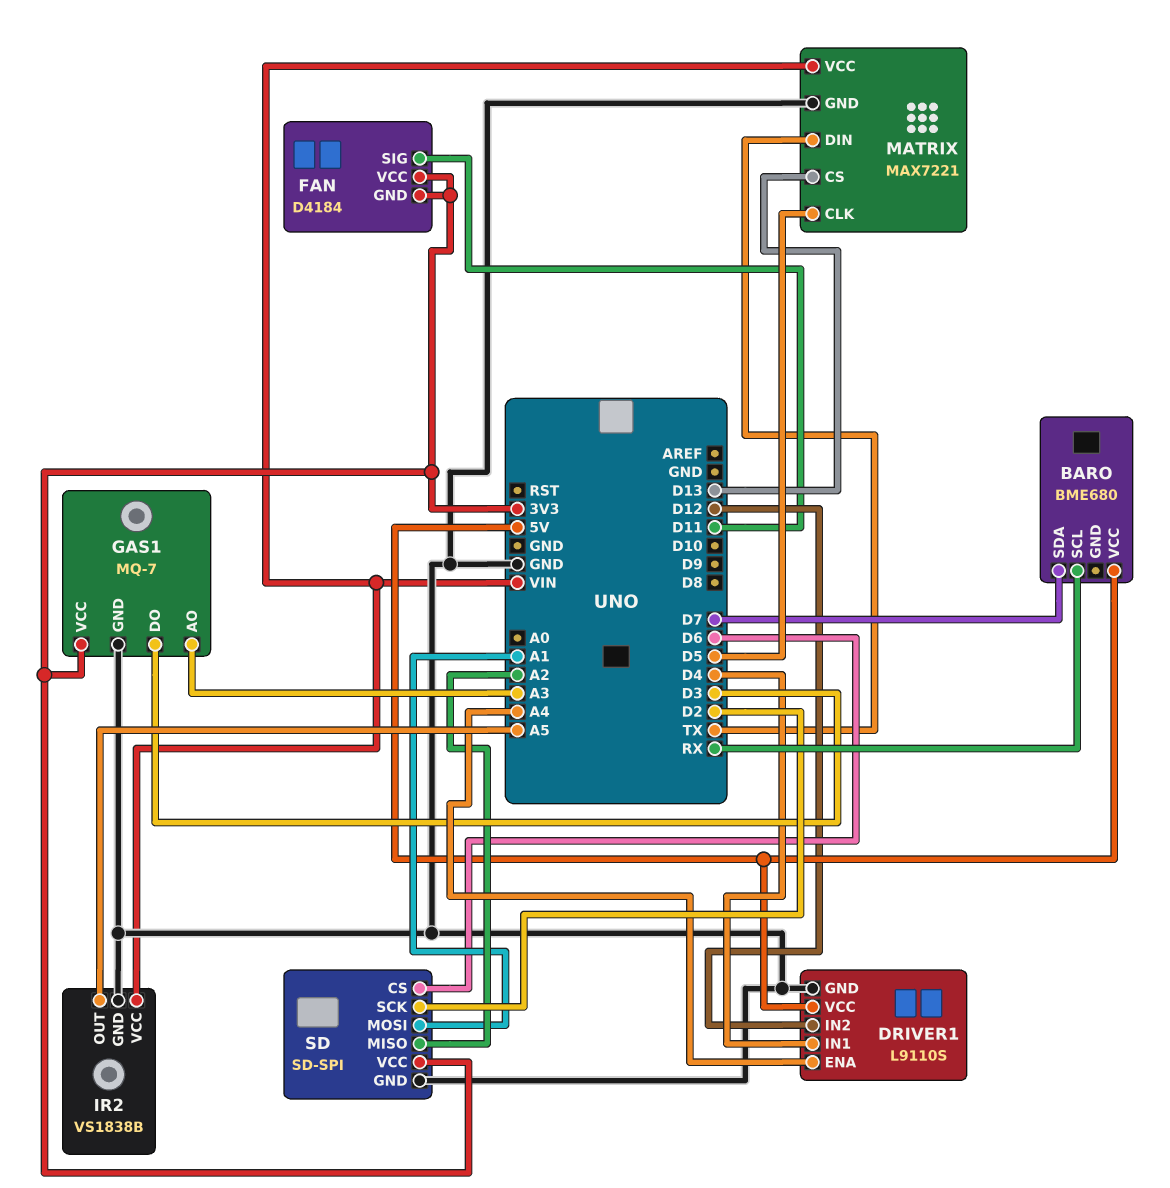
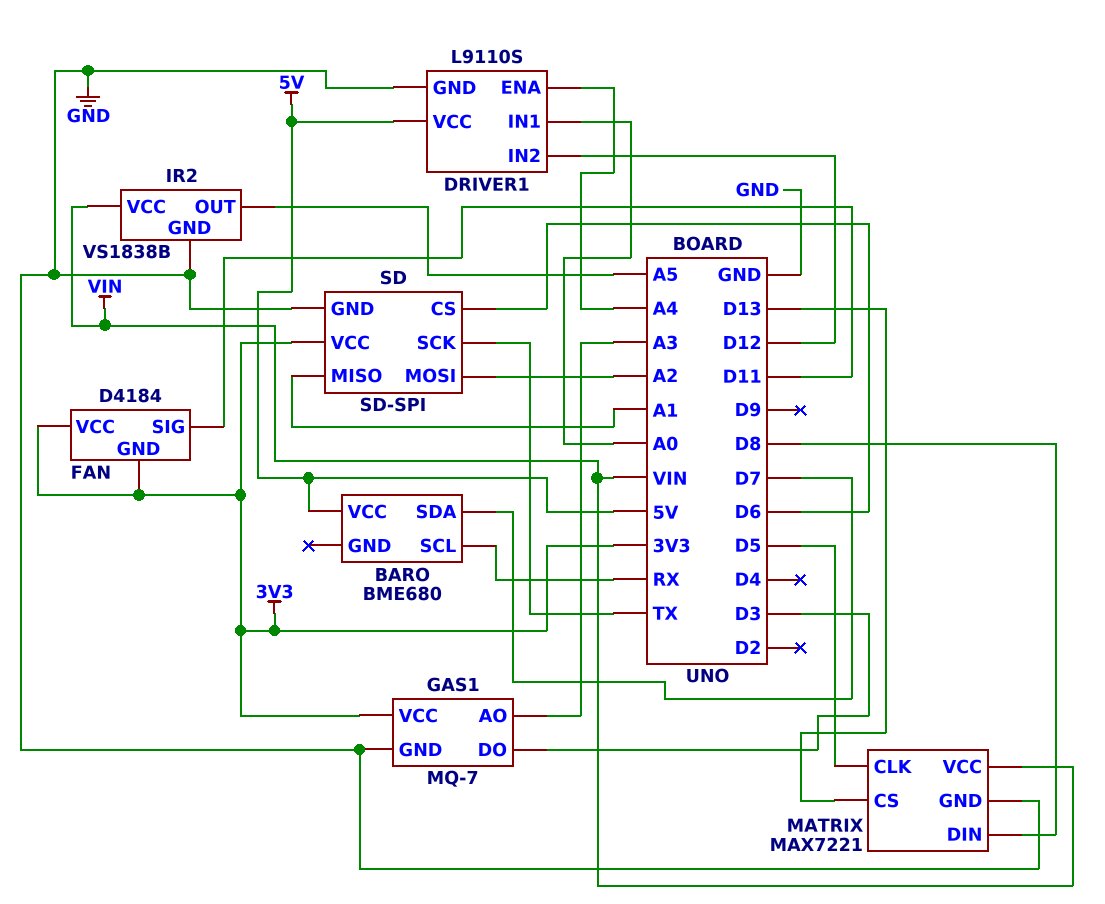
DRIVER1 pin IN1: D4 -> A0
MATRIX pin DIN: TX -> D8
SD pin MISO: A2 -> A1
SD pin MOSI: A1 -> A2
SD pin SCK: D2 -> TX

